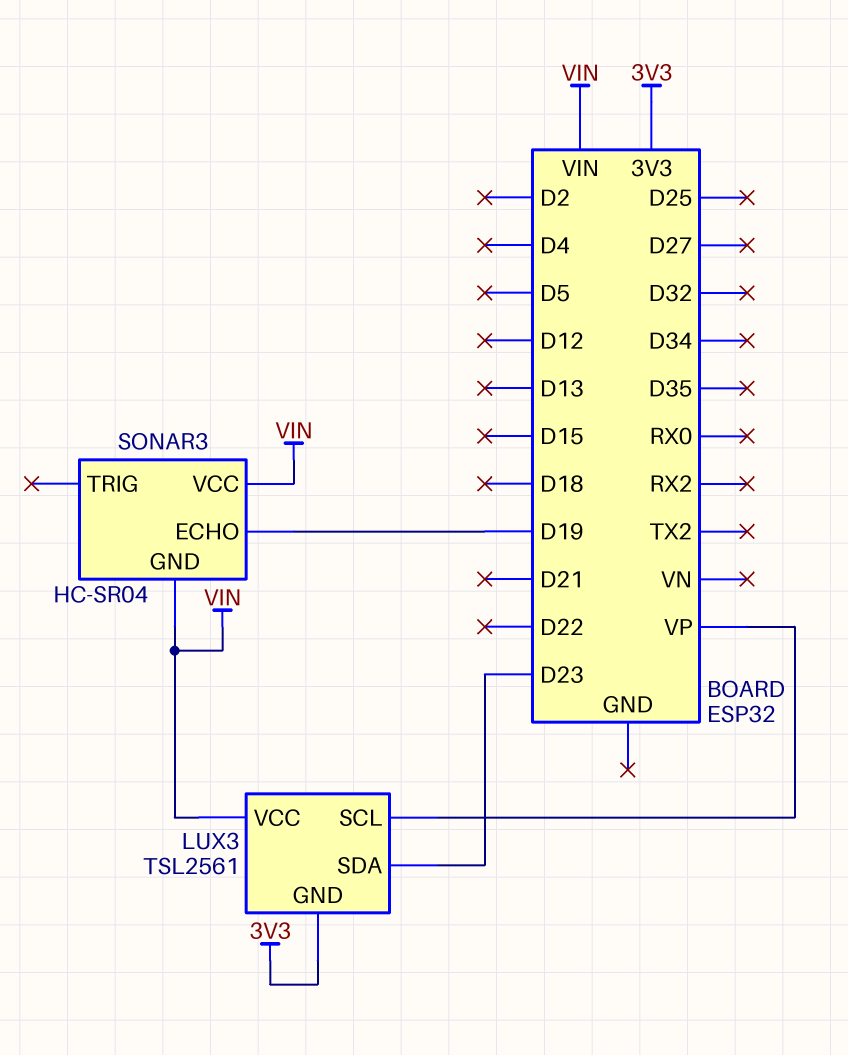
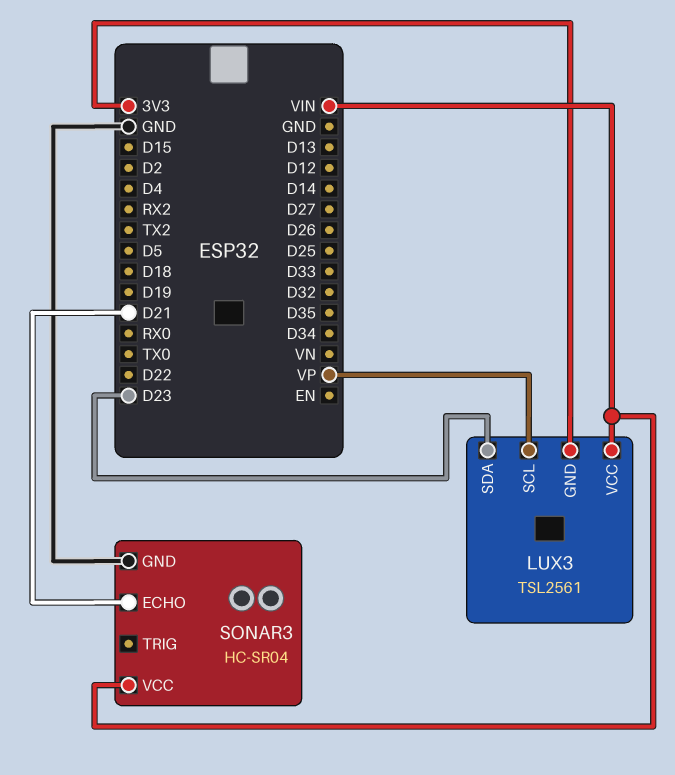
SONAR3 pin ECHO: D19 -> D21
SONAR3 pin GND: VIN -> GND

